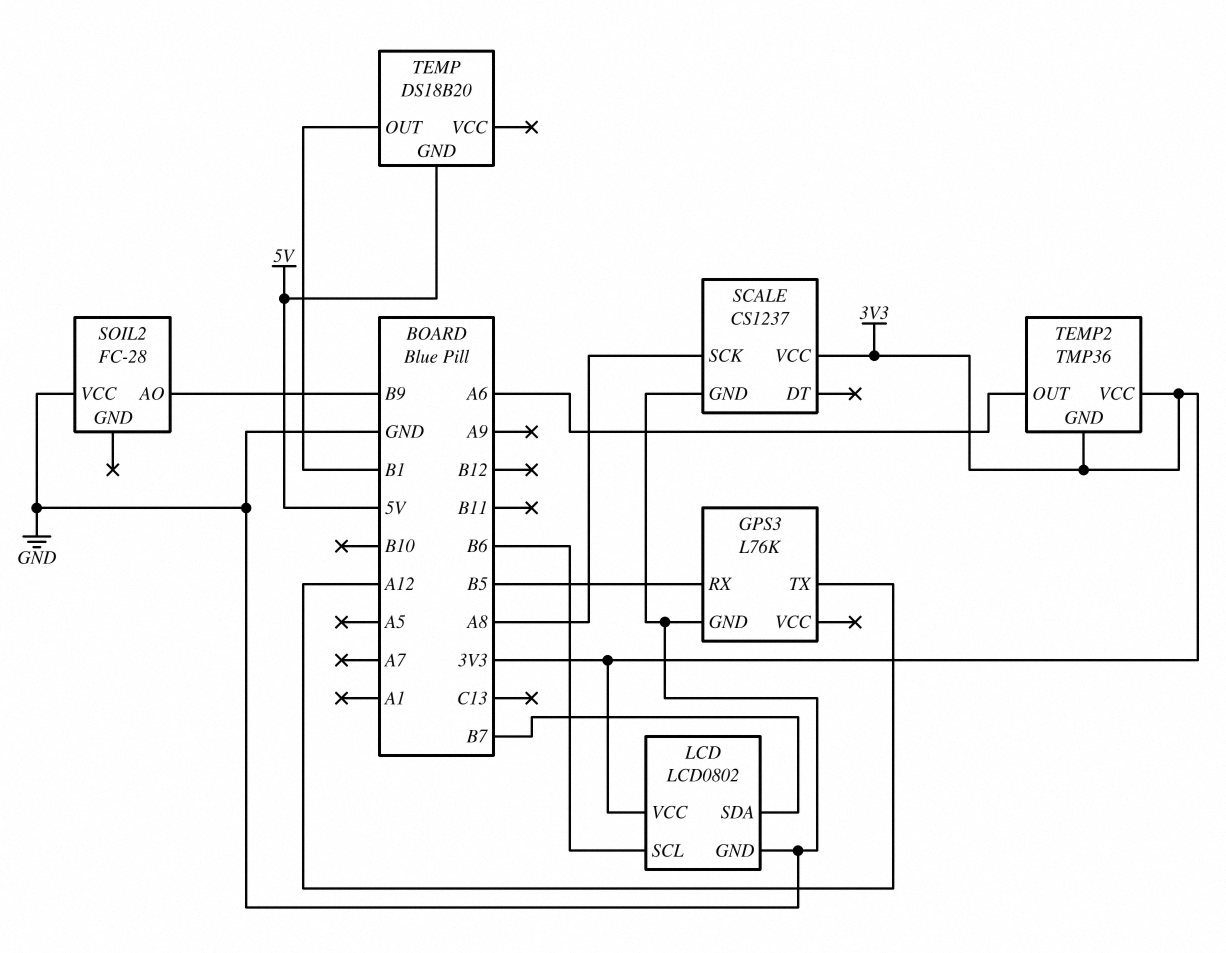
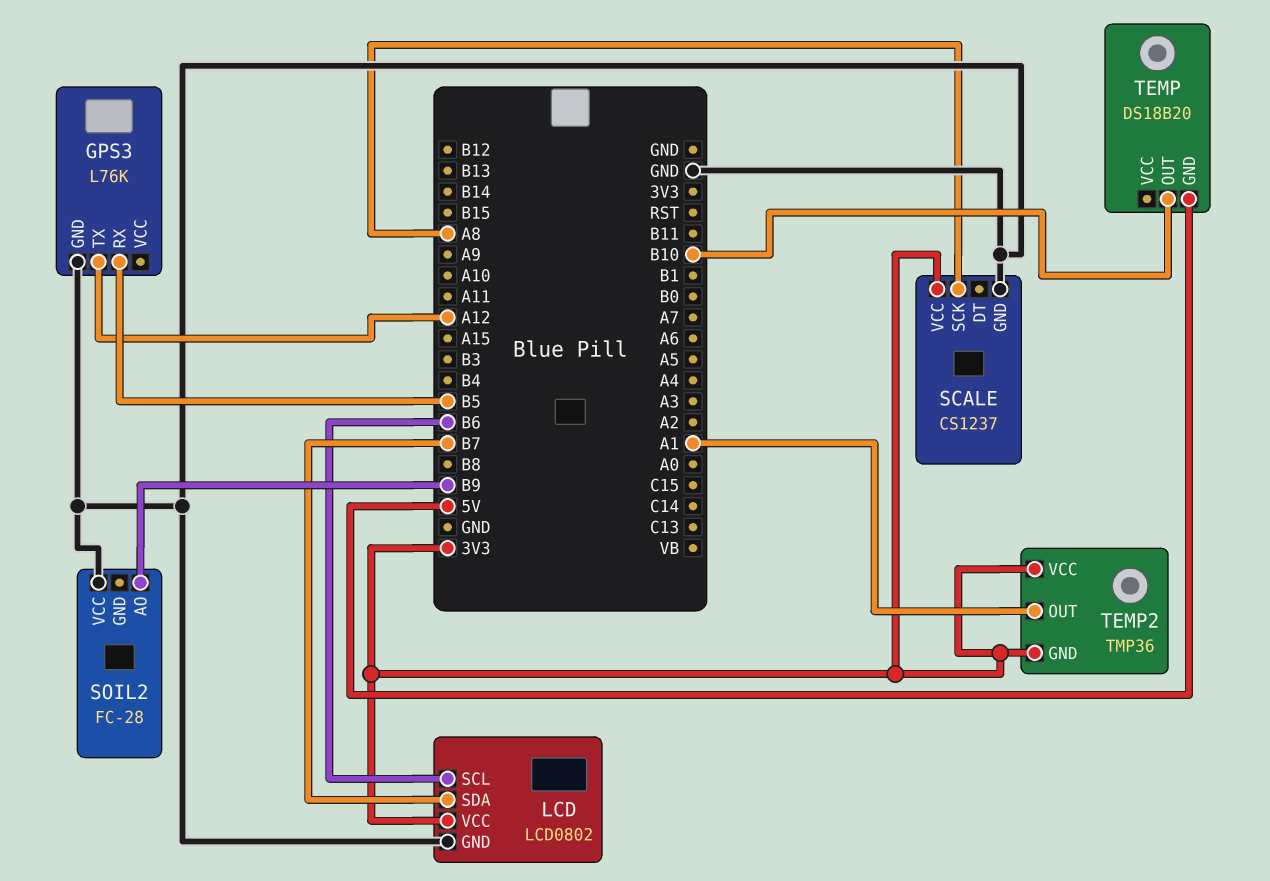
TEMP pin OUT: B1 -> B10
TEMP2 pin OUT: A6 -> A1

